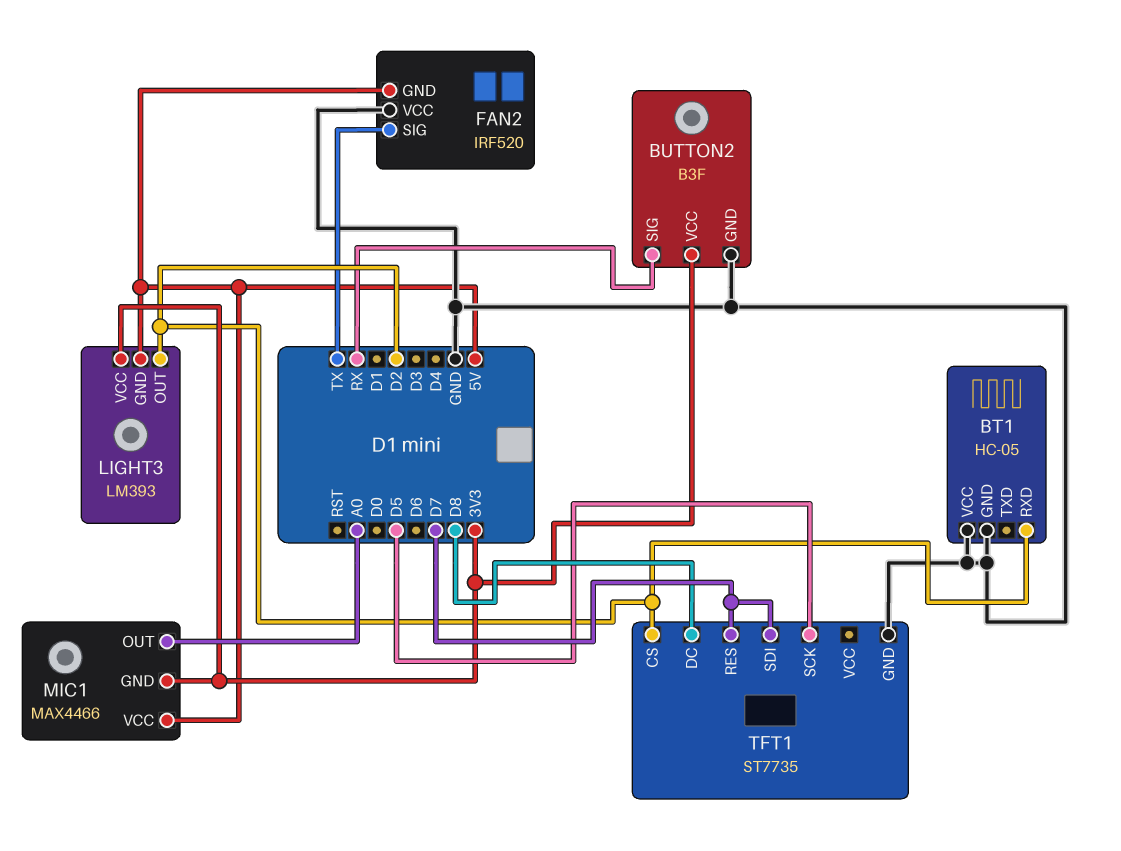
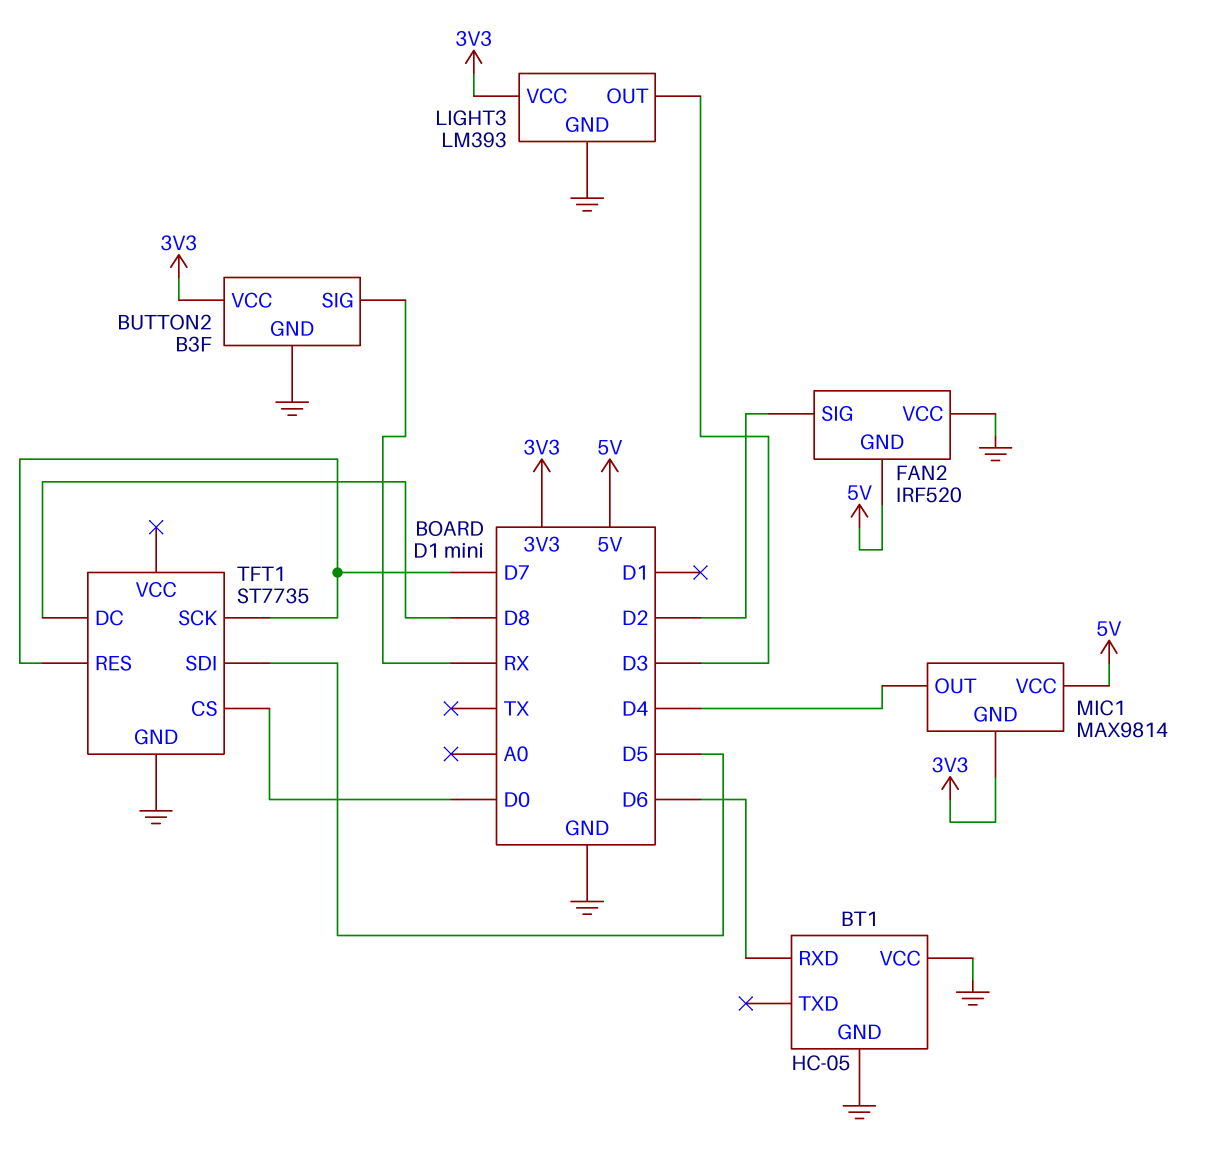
BT1 pin RXD: D2 -> D6
FAN2 pin SIG: TX -> D2
LIGHT3 pin GND: 5V -> GND
LIGHT3 pin OUT: D2 -> D3
MIC1: MAX4466 -> MAX9814
MIC1 pin OUT: A0 -> D4
TFT1 pin CS: D2 -> D0
TFT1 pin SCK: D5 -> D7
TFT1 pin SDI: D7 -> D5

